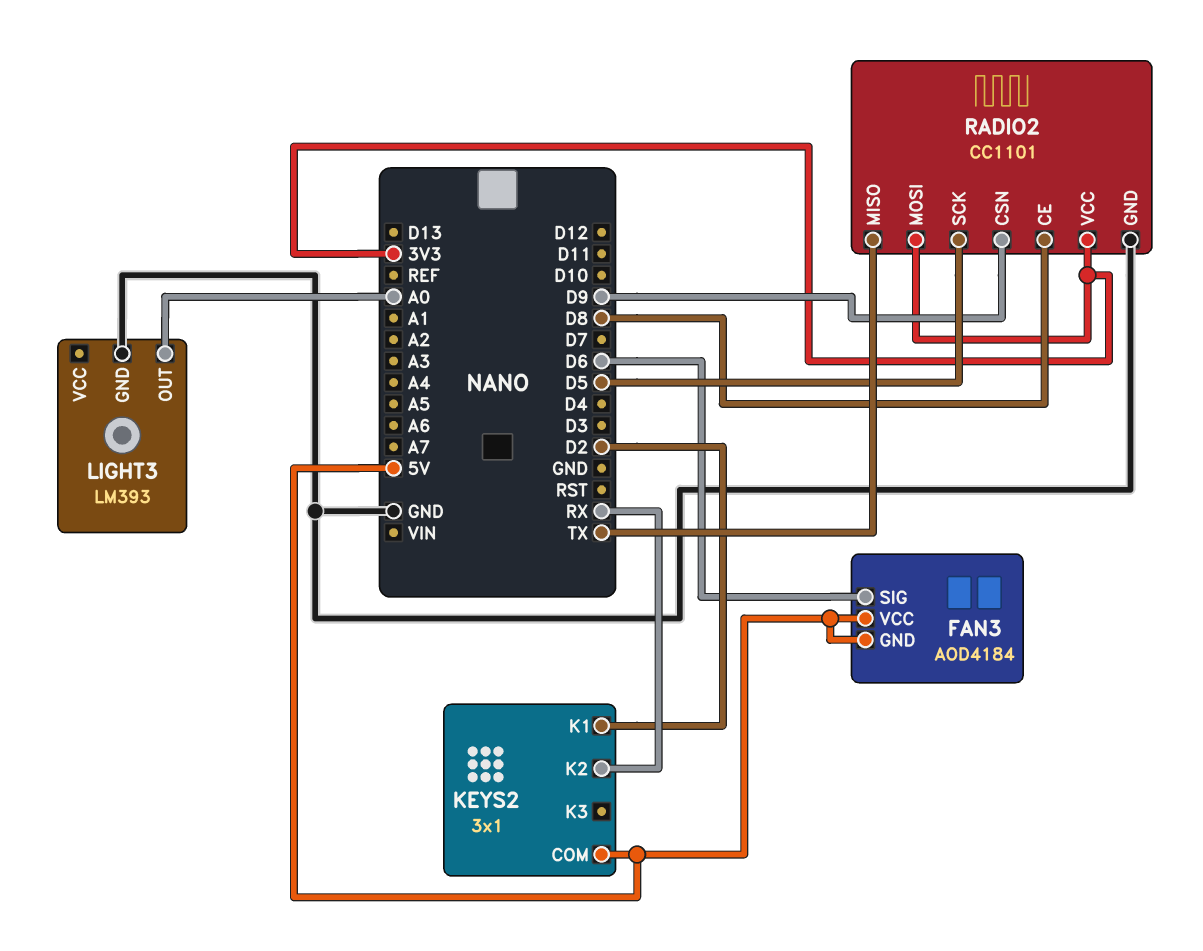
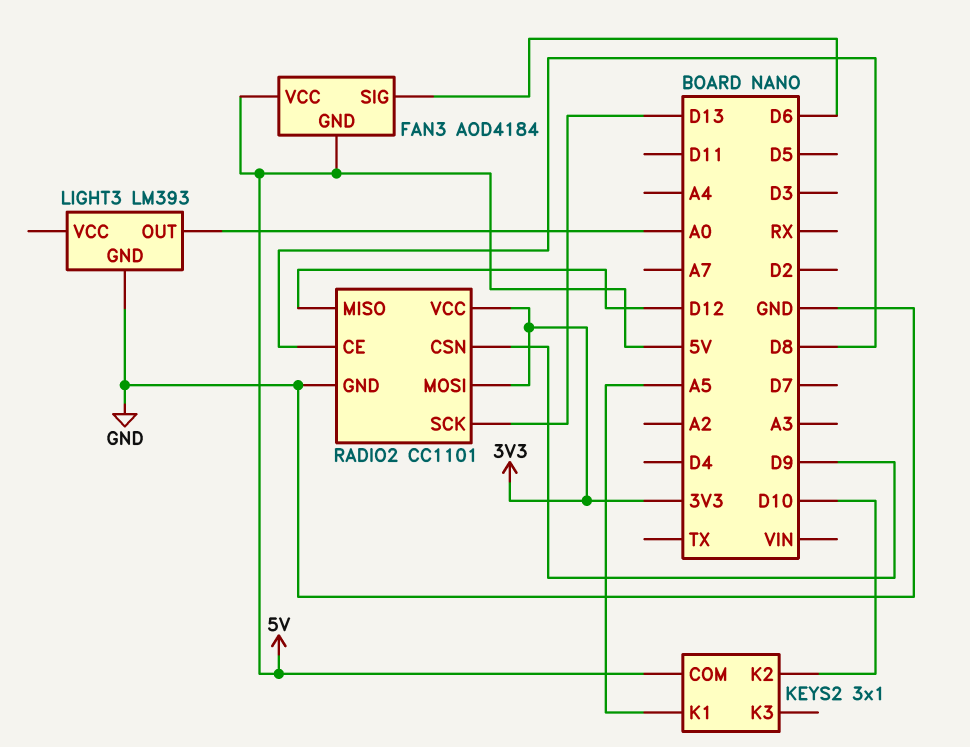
KEYS2 pin K1: D2 -> A5
KEYS2 pin K2: RX -> D10
RADIO2 pin MISO: TX -> D12
RADIO2 pin SCK: D5 -> D13

